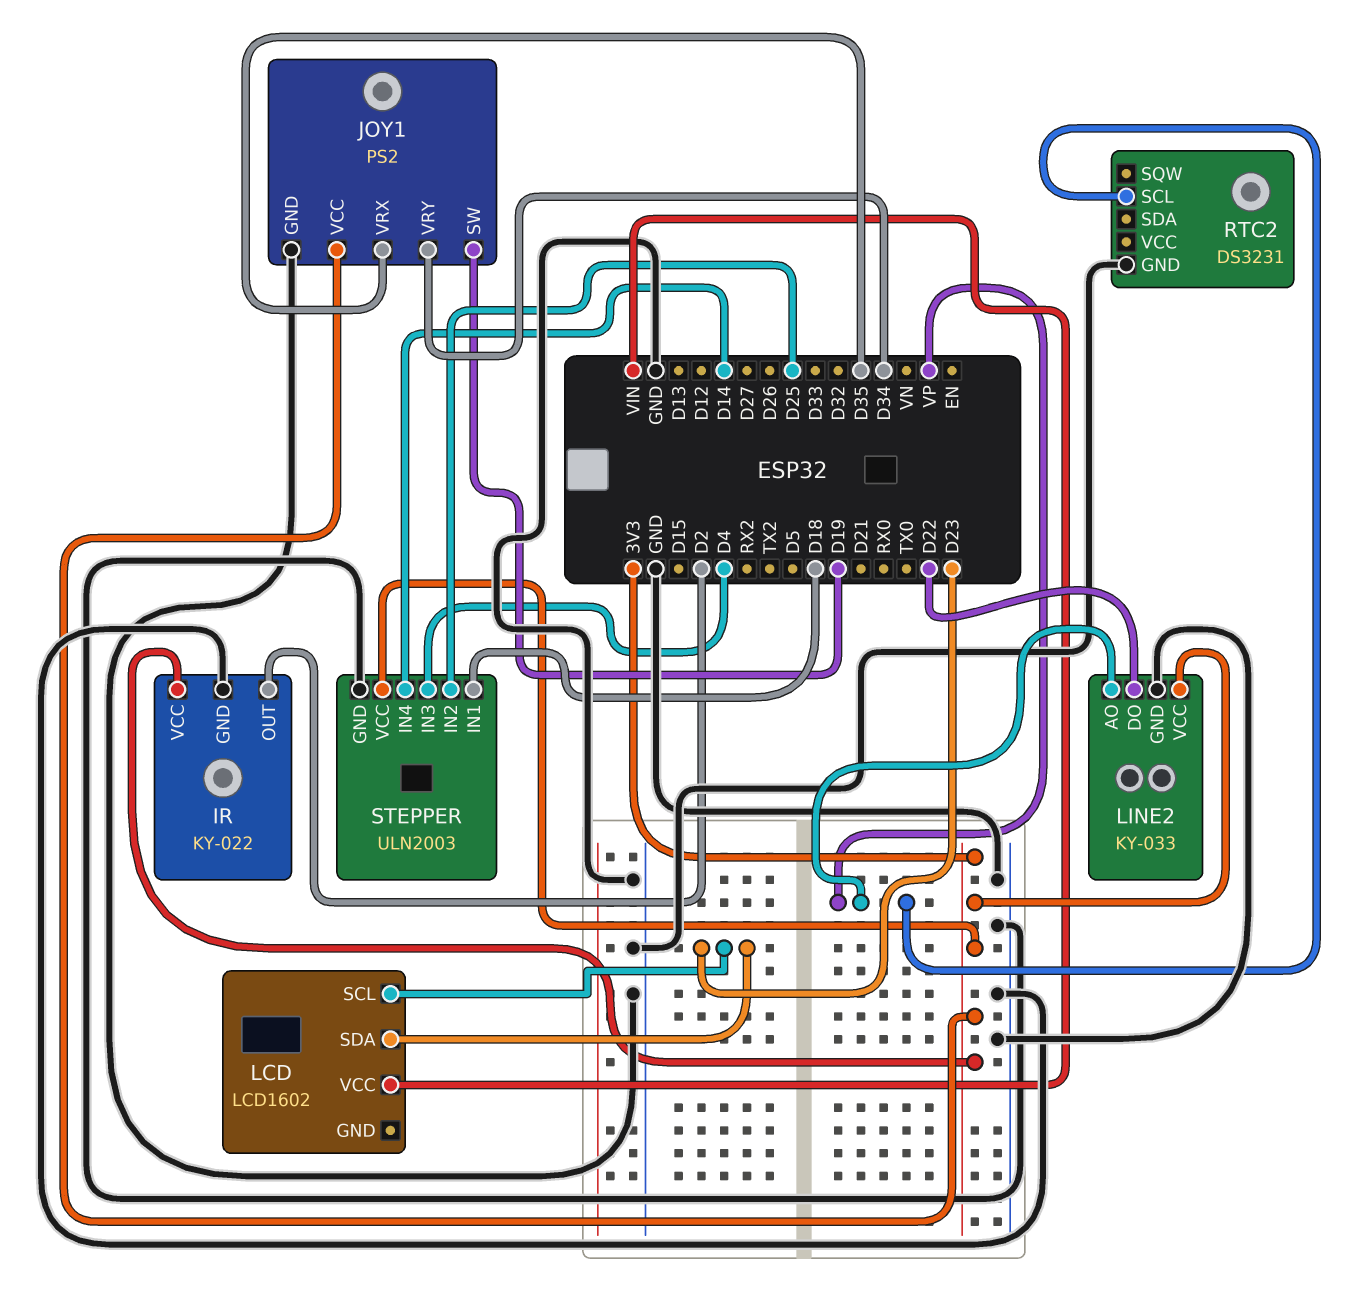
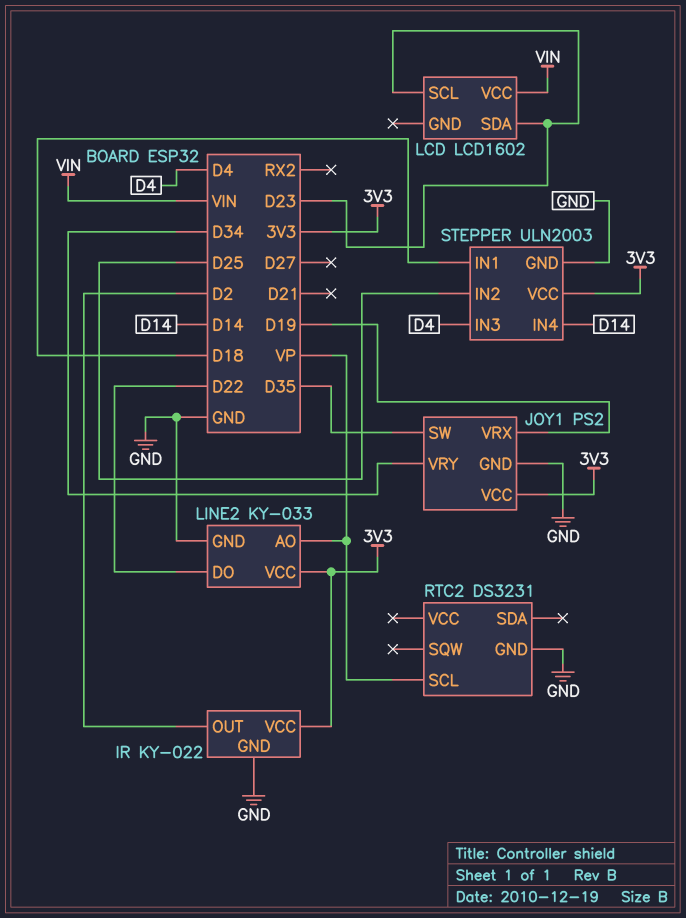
JOY1 pin SW: D19 -> D35
JOY1 pin VRX: D35 -> D19

